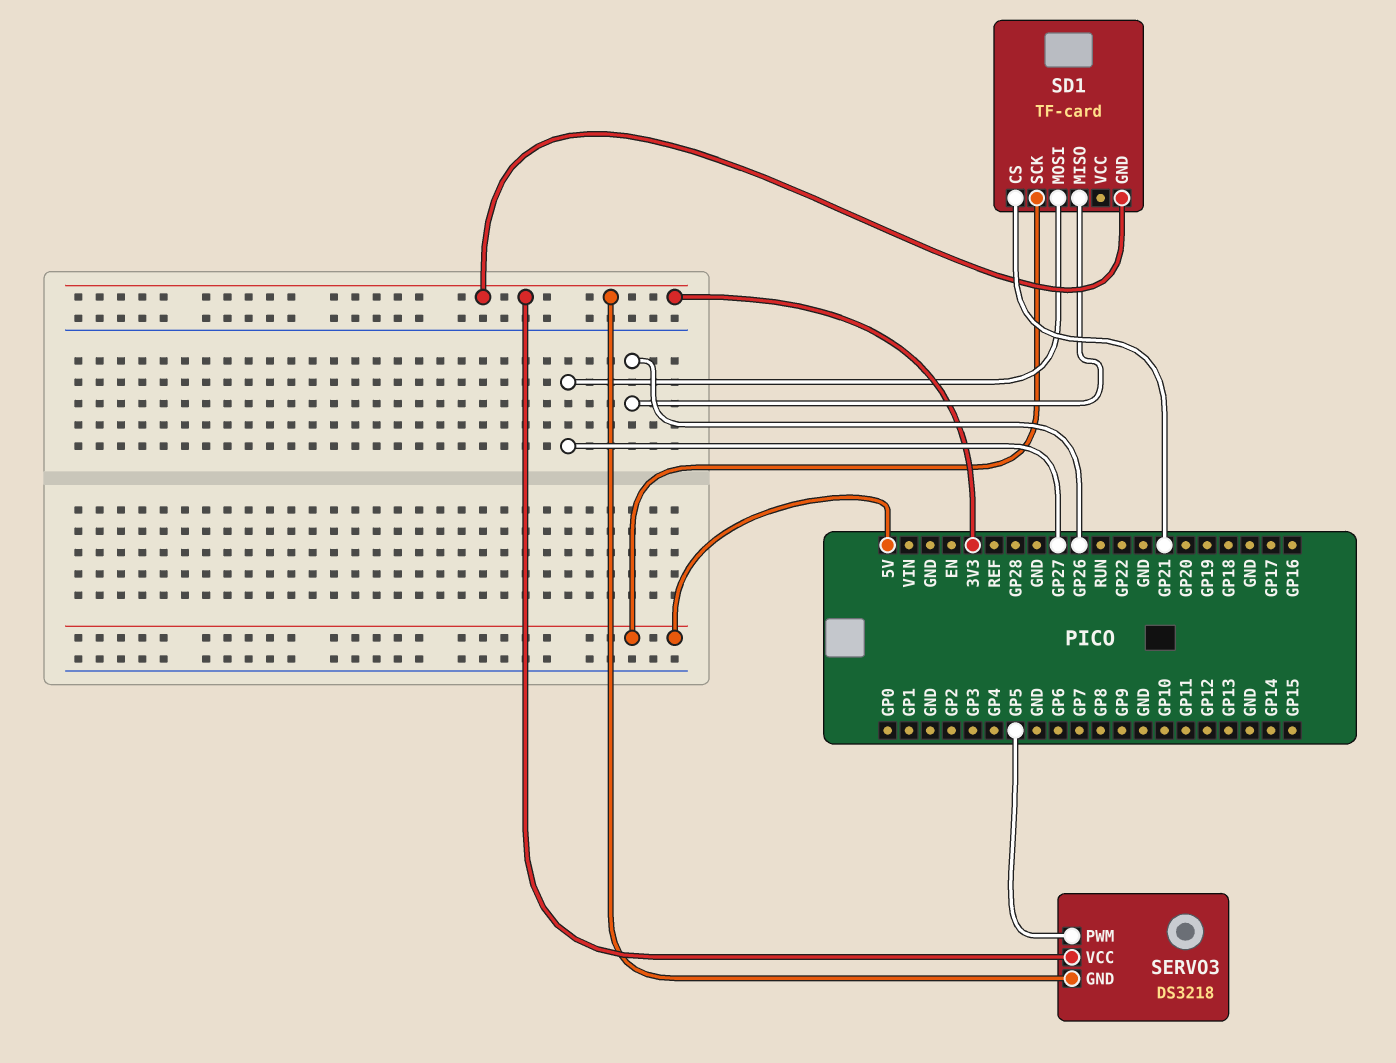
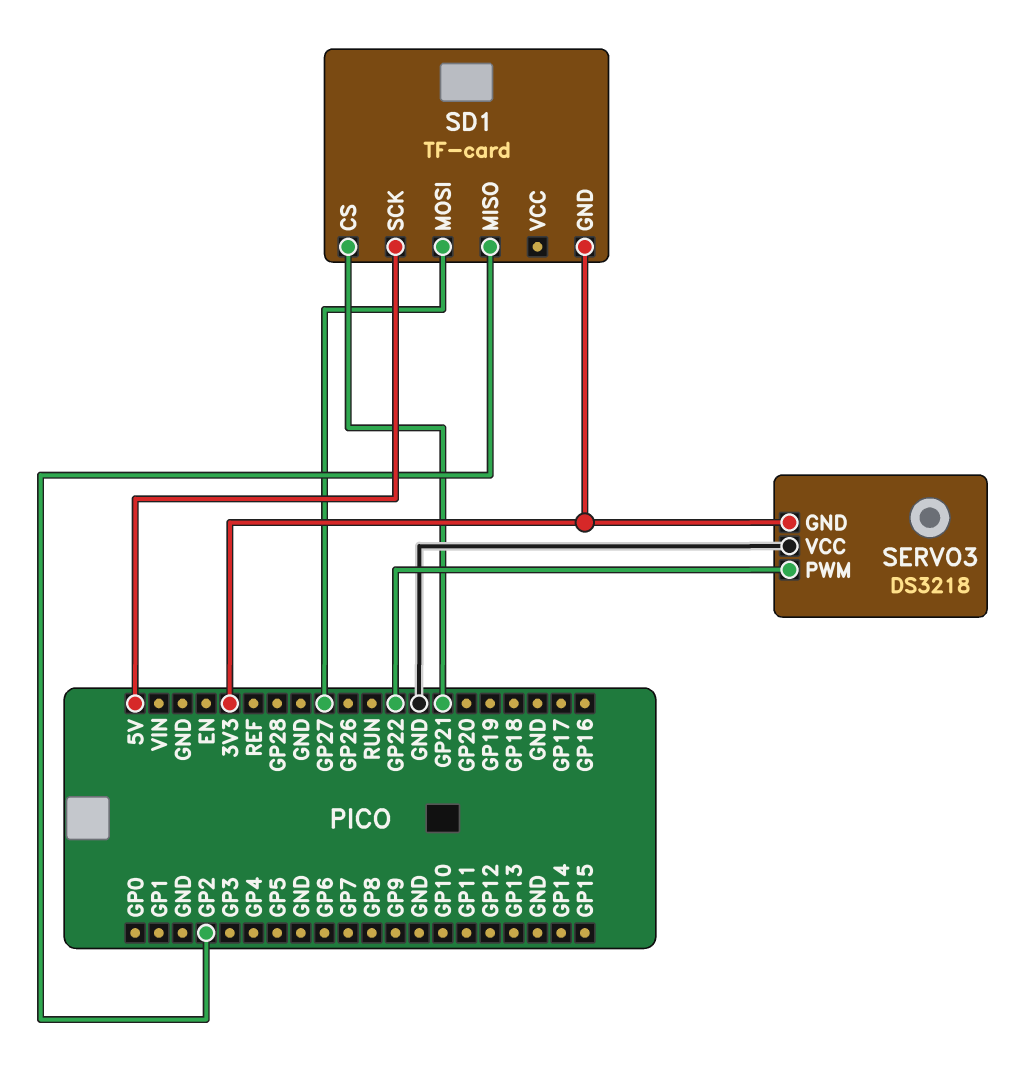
SD1 pin MISO: GP26 -> GP2
SERVO3 pin PWM: GP5 -> GP22
SERVO3 pin VCC: 3V3 -> GND

